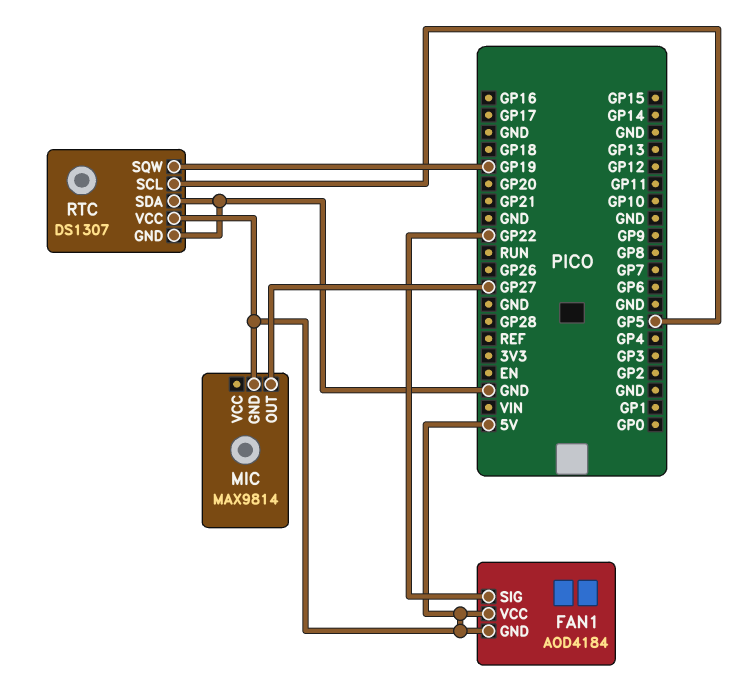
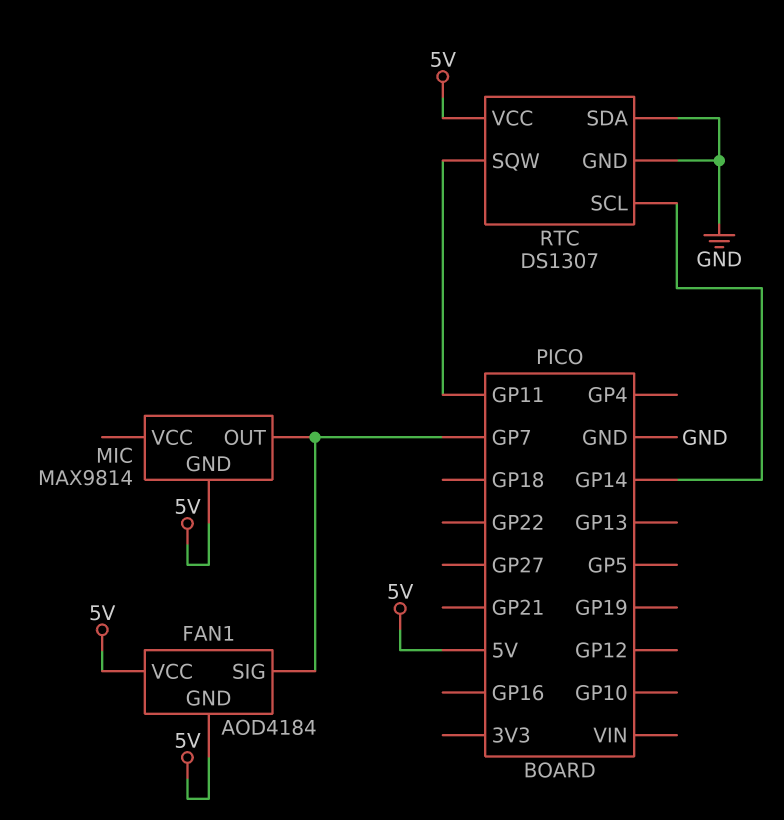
FAN1 pin SIG: GP22 -> GP7
MIC pin OUT: GP27 -> GP7
RTC pin SCL: GP5 -> GP14
RTC pin SQW: GP19 -> GP11

